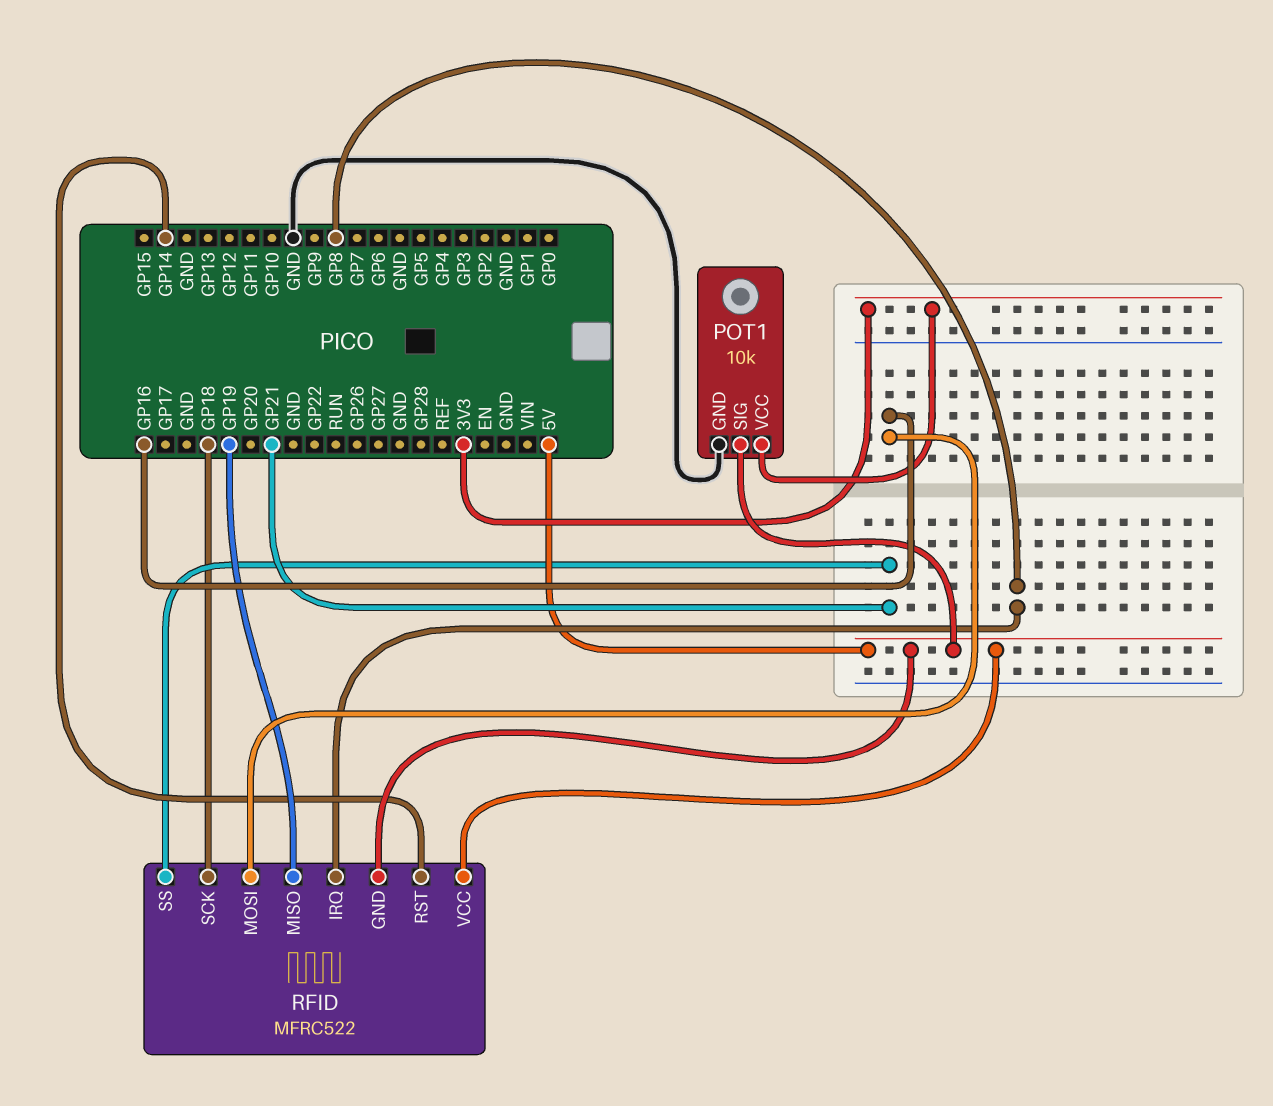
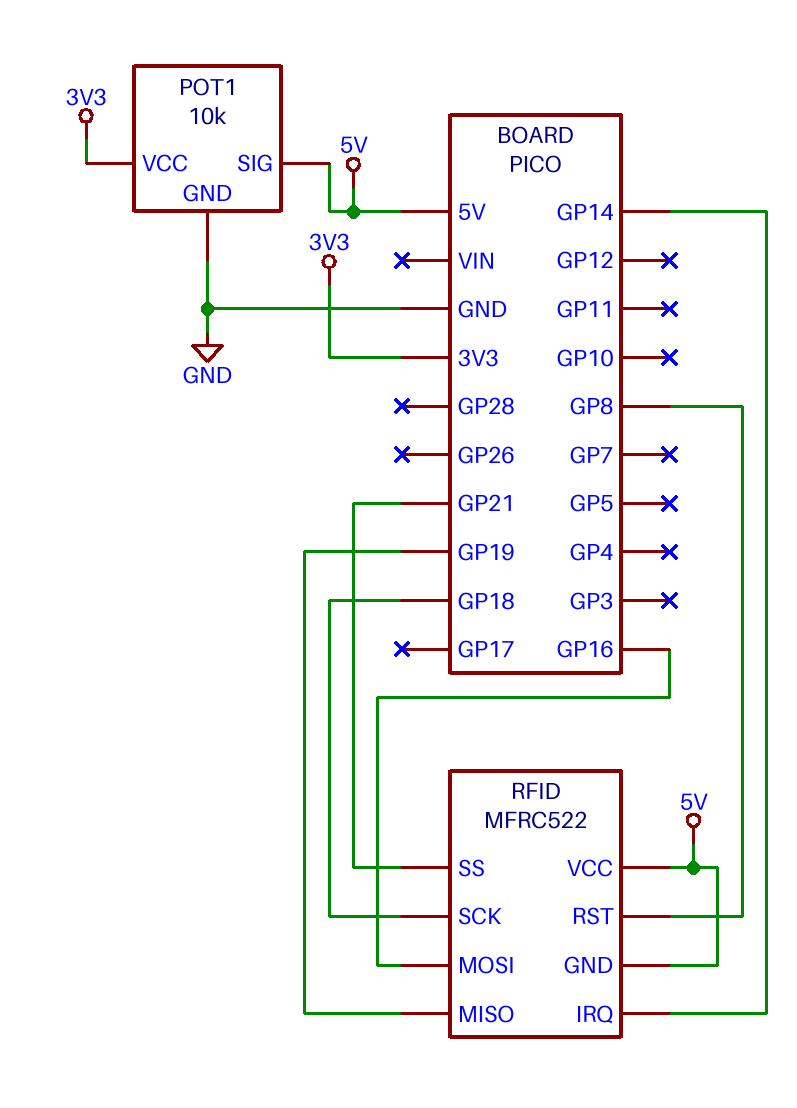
RFID pin IRQ: GP8 -> GP14
RFID pin RST: GP14 -> GP8

